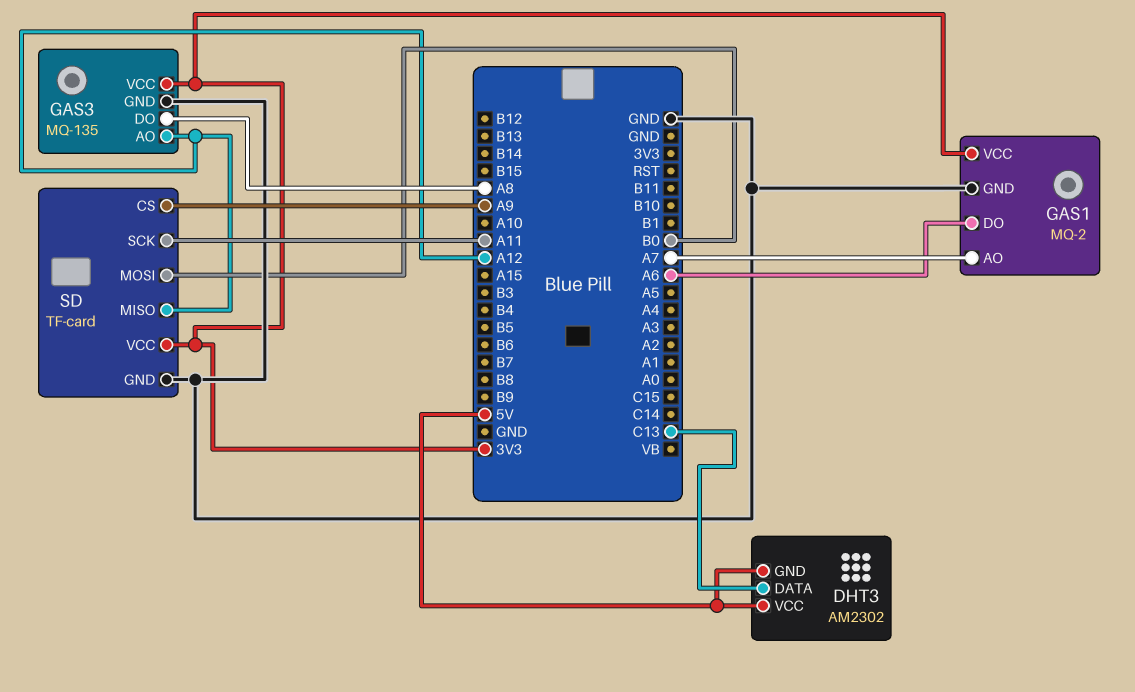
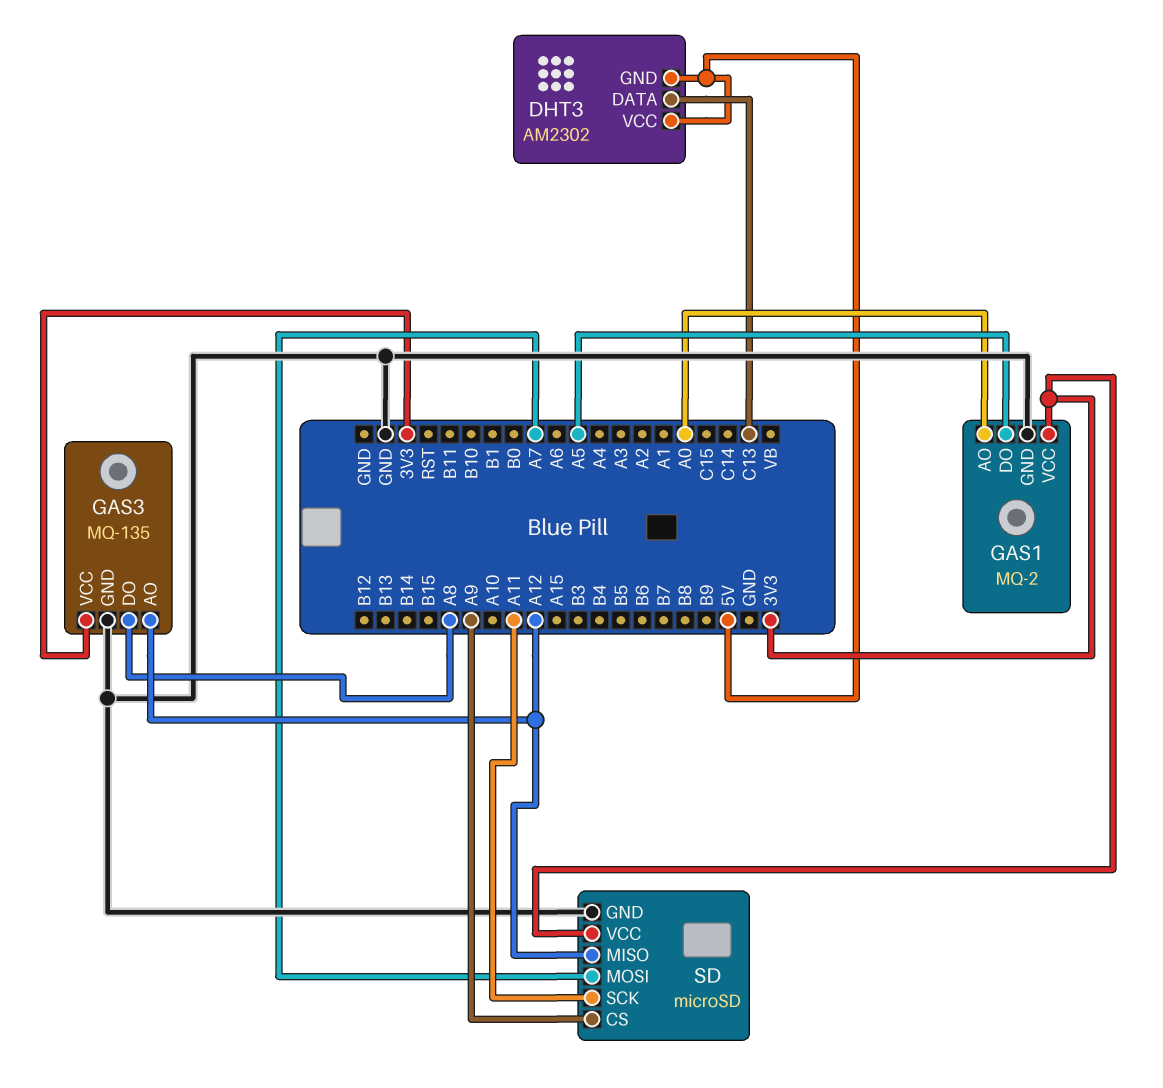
GAS1 pin AO: A7 -> A0
GAS1 pin DO: A6 -> A5
SD: TF-card -> microSD
SD pin MOSI: B0 -> A7

